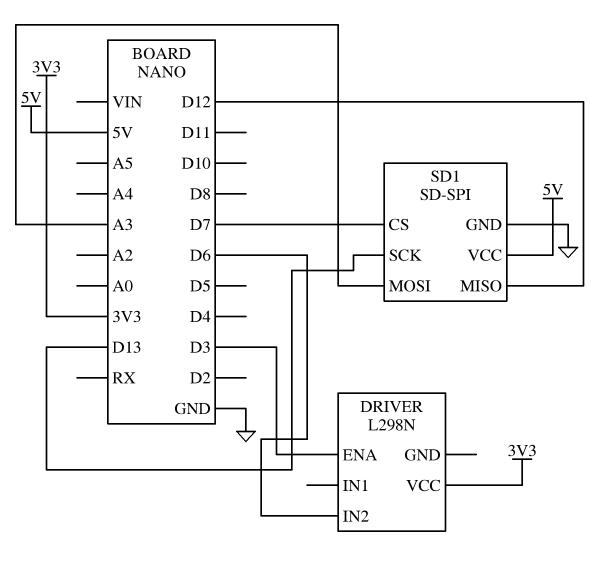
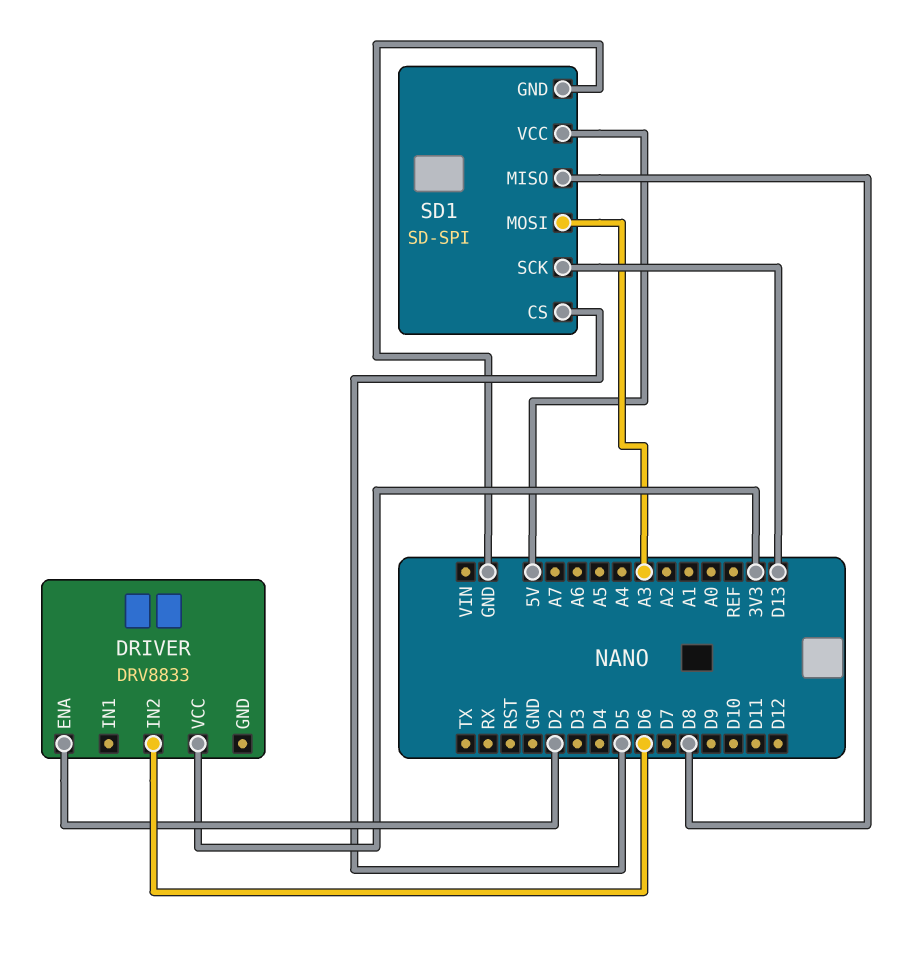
DRIVER: L298N -> DRV8833
DRIVER pin ENA: D3 -> D2
SD1 pin CS: D7 -> D5
SD1 pin MISO: D12 -> D8

